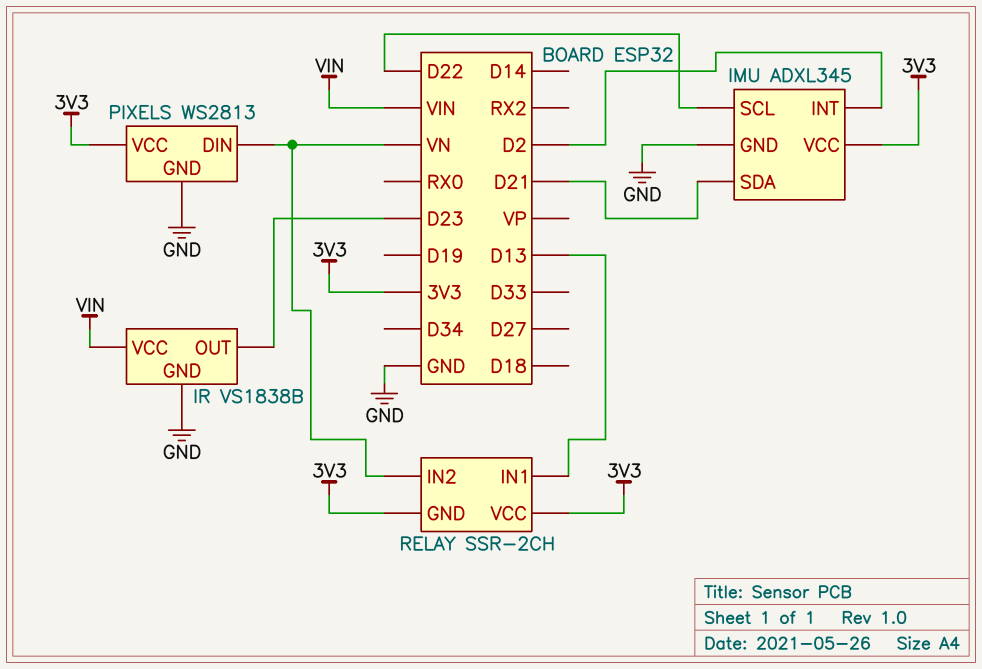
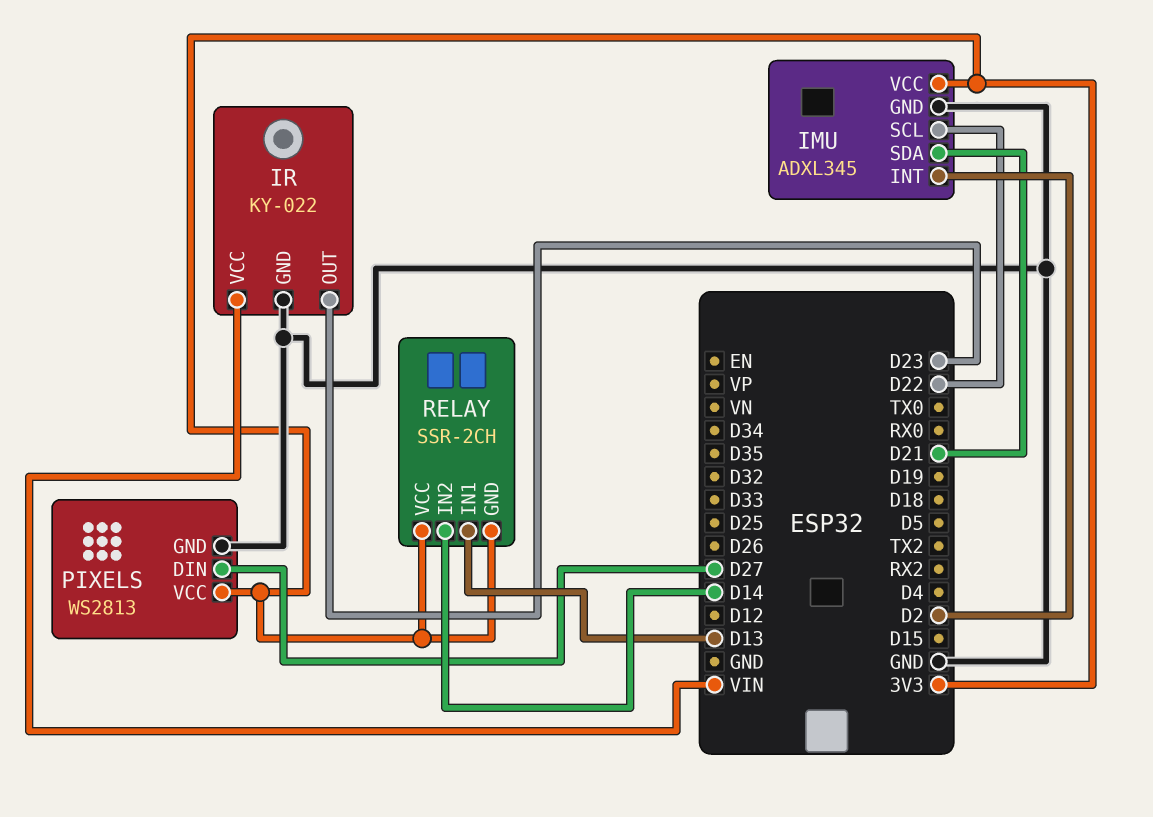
IR: VS1838B -> KY-022
PIXELS pin DIN: VN -> D27
RELAY pin IN2: VN -> D14

